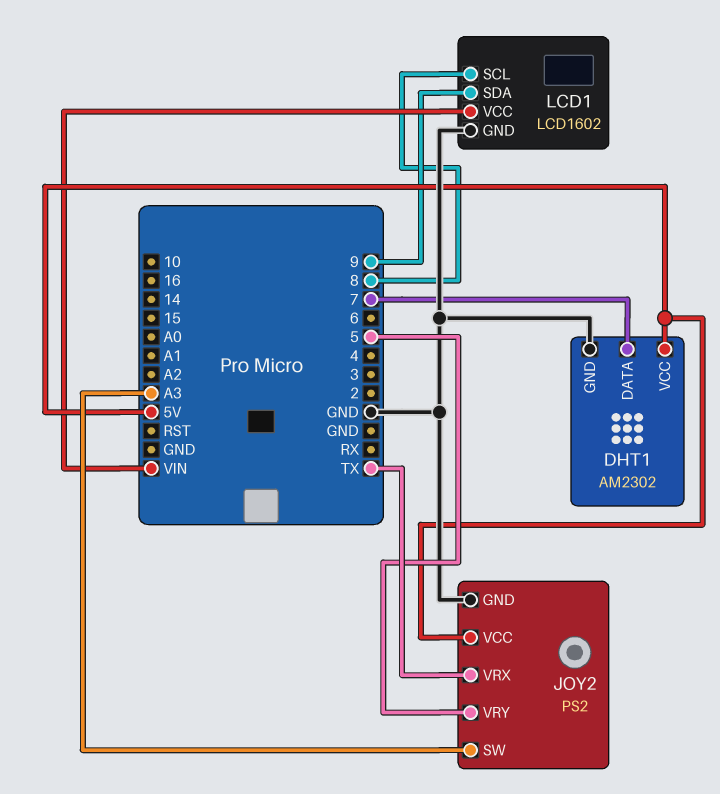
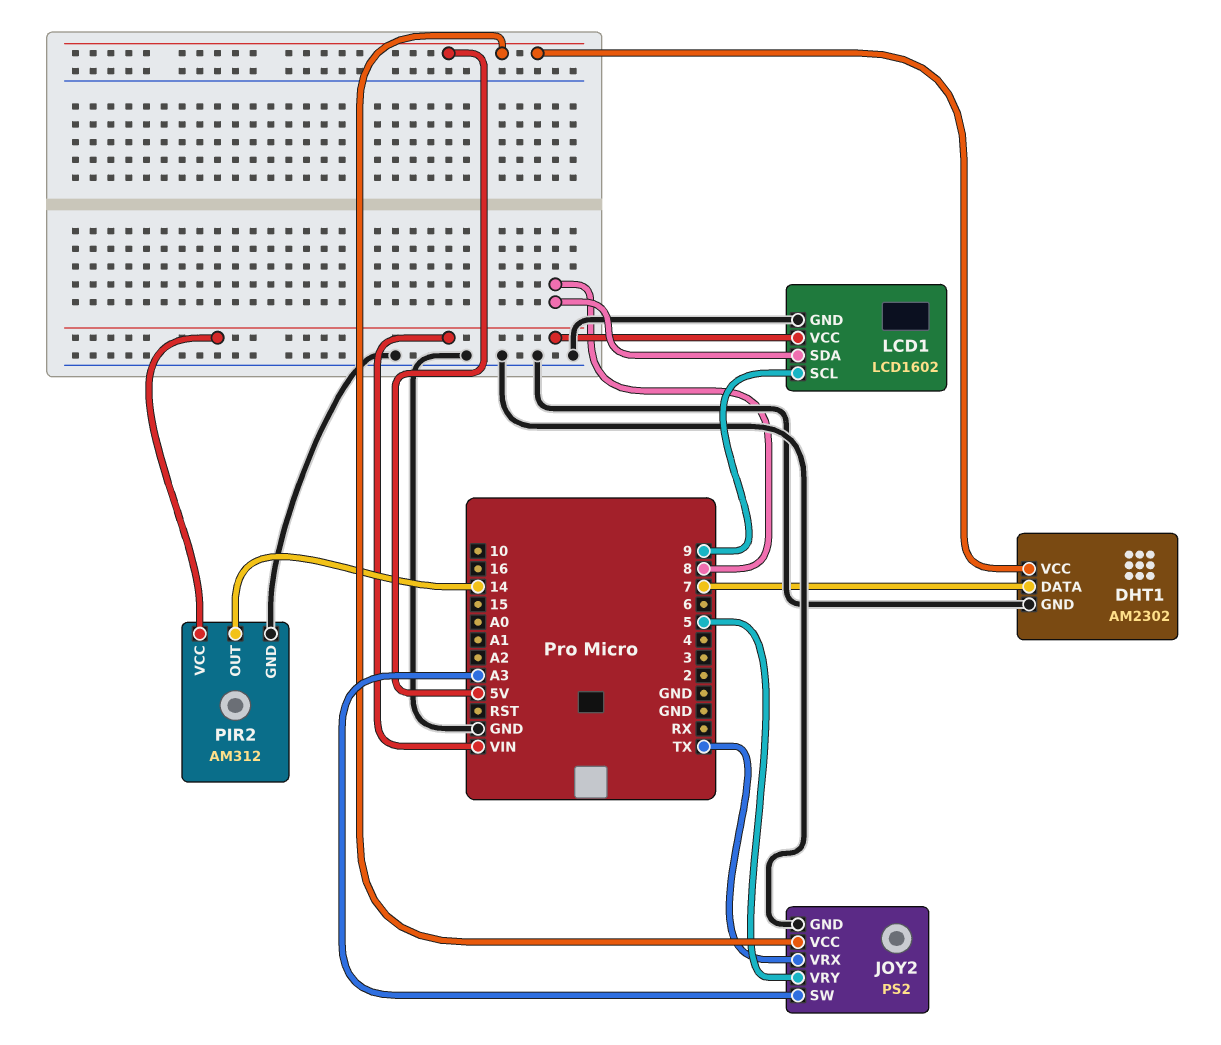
LCD1 pin SCL: 8 -> 9
LCD1 pin SDA: 9 -> 8
PIR2: none -> AM312
PIR2 pin GND: none -> GND
PIR2 pin OUT: none -> 14
PIR2 pin VCC: none -> VIN

